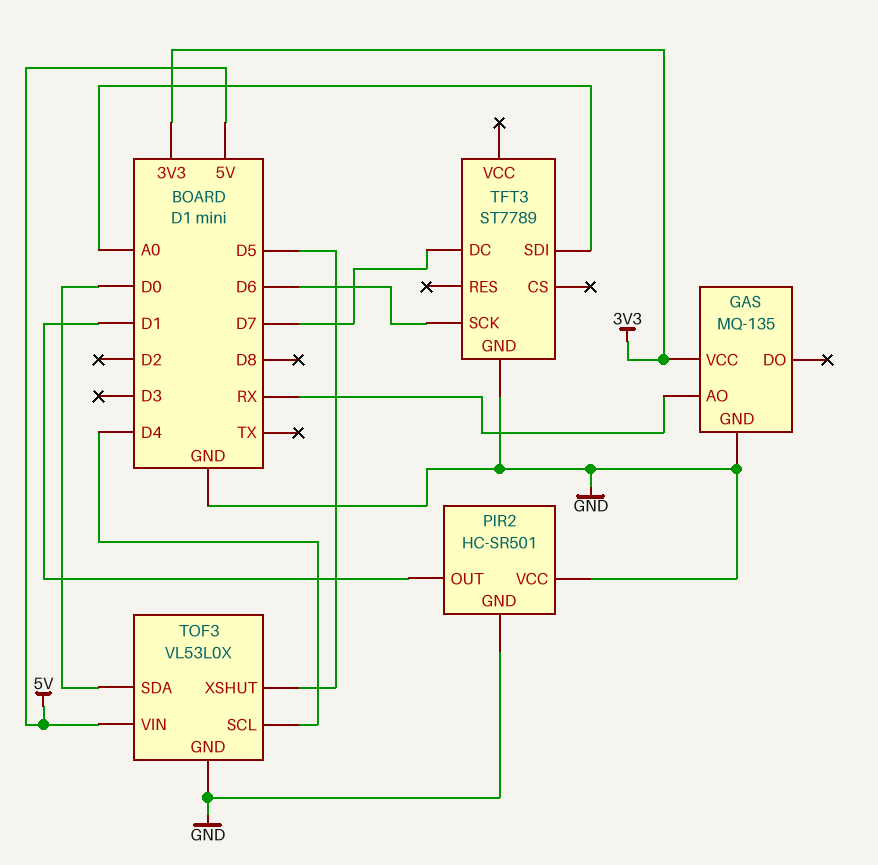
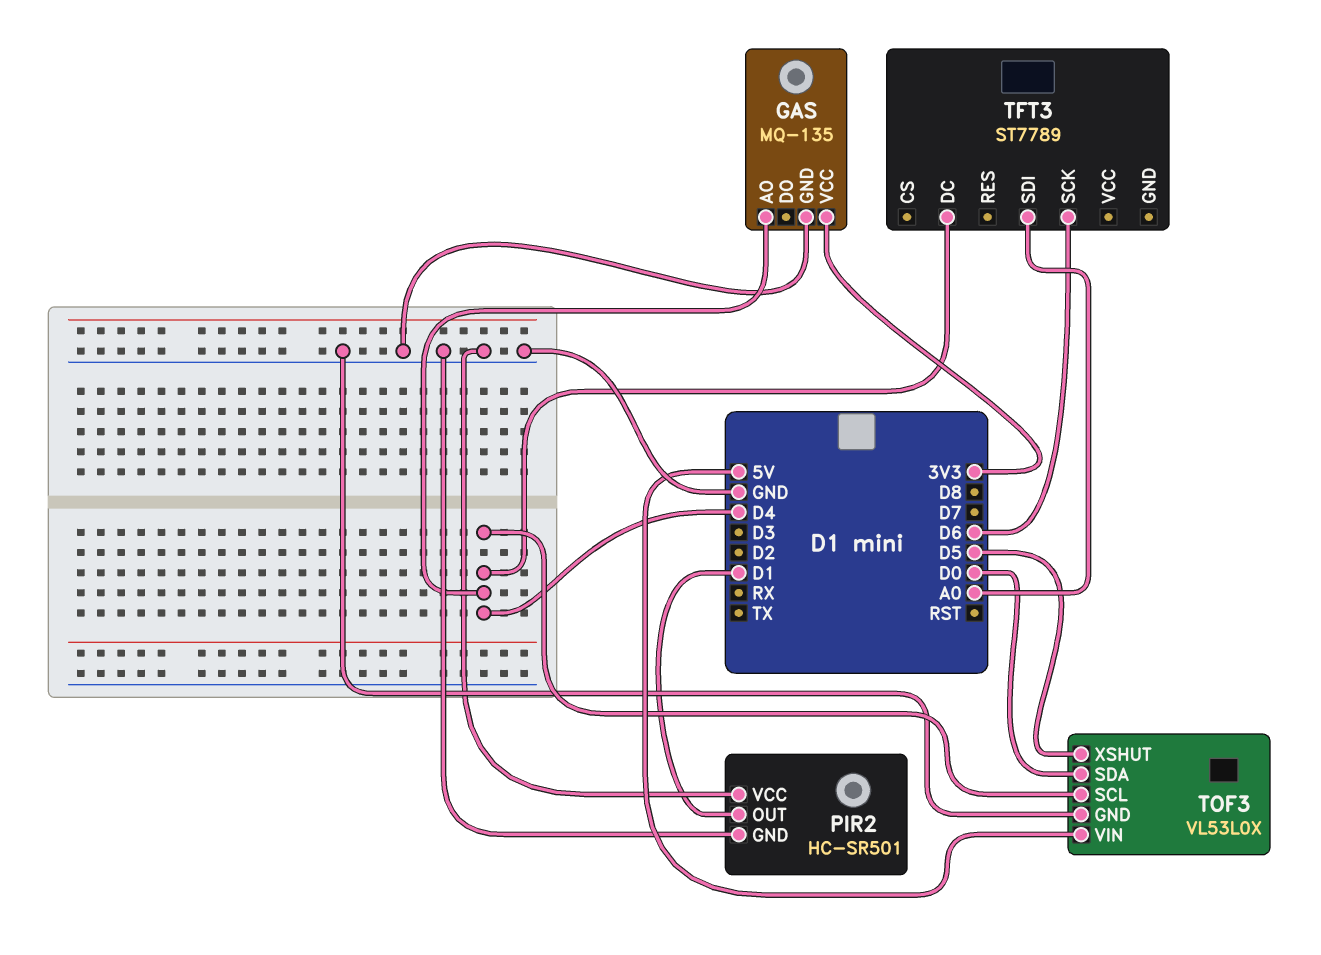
GAS pin AO: RX -> D4
TFT3 pin DC: D7 -> D4
TFT3 pin GND: GND -> none

